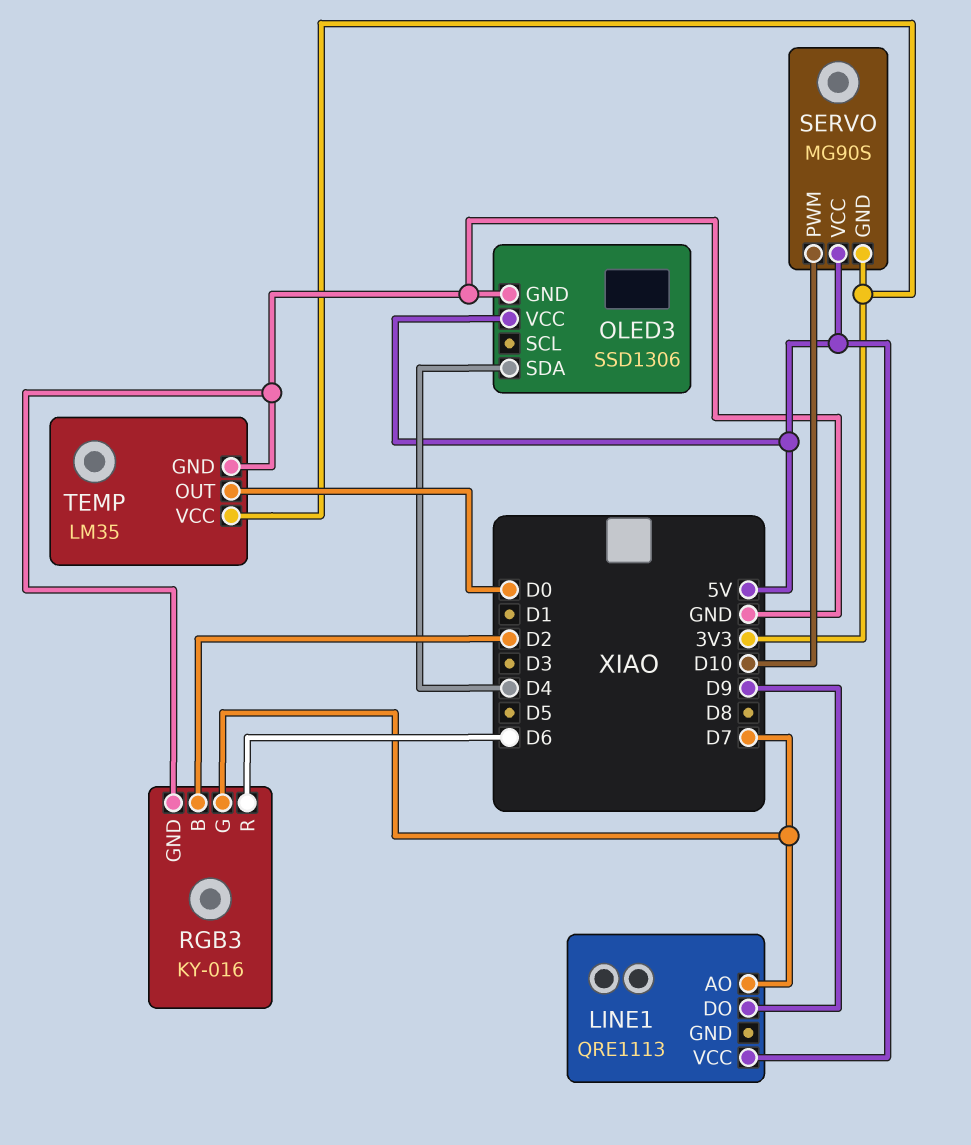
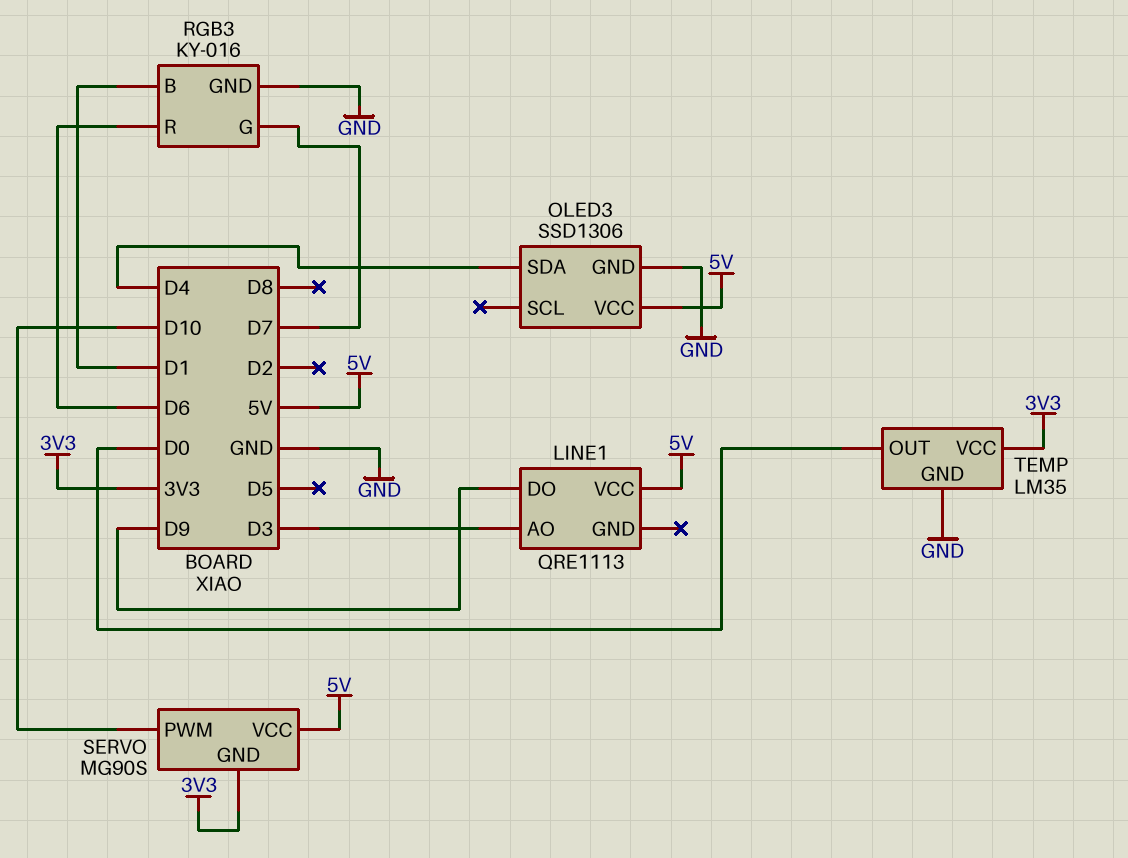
LINE1 pin AO: D7 -> D3
RGB3 pin B: D2 -> D1

